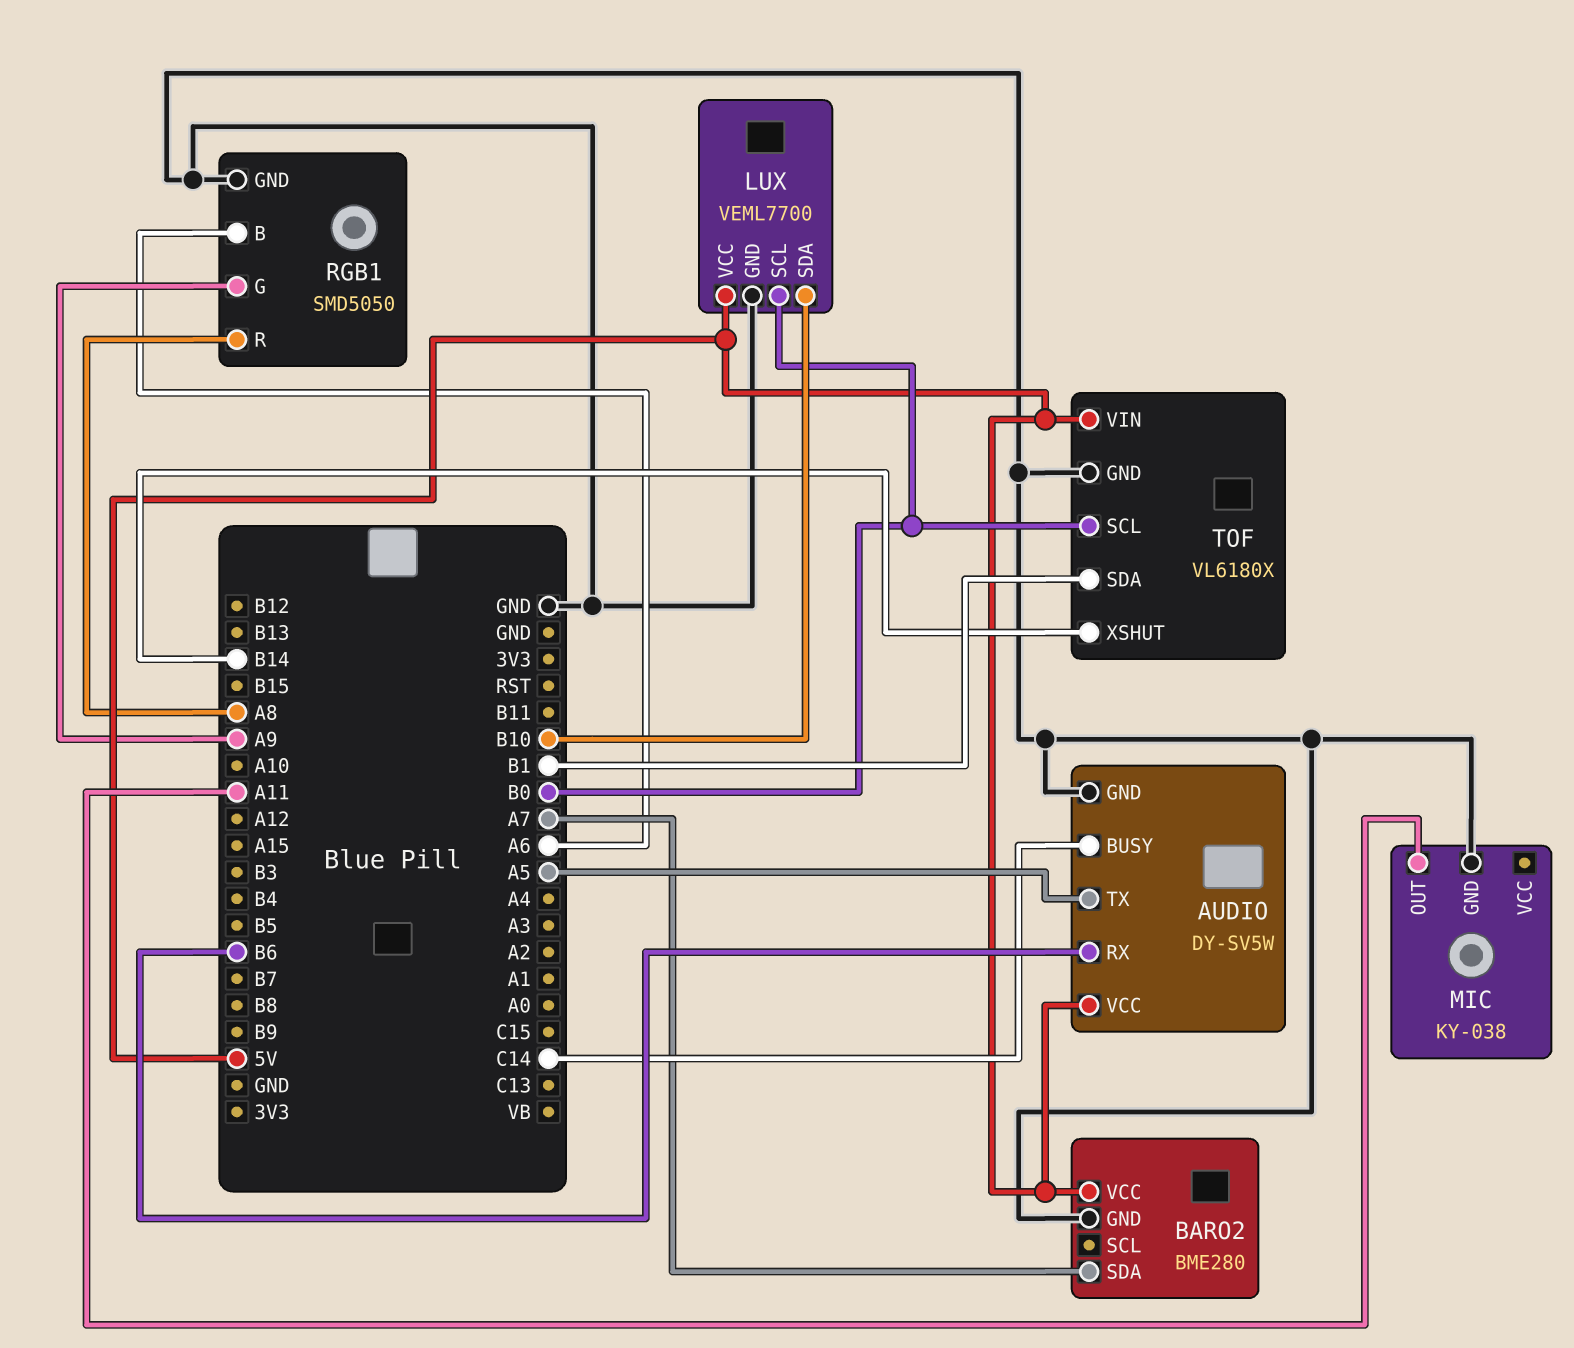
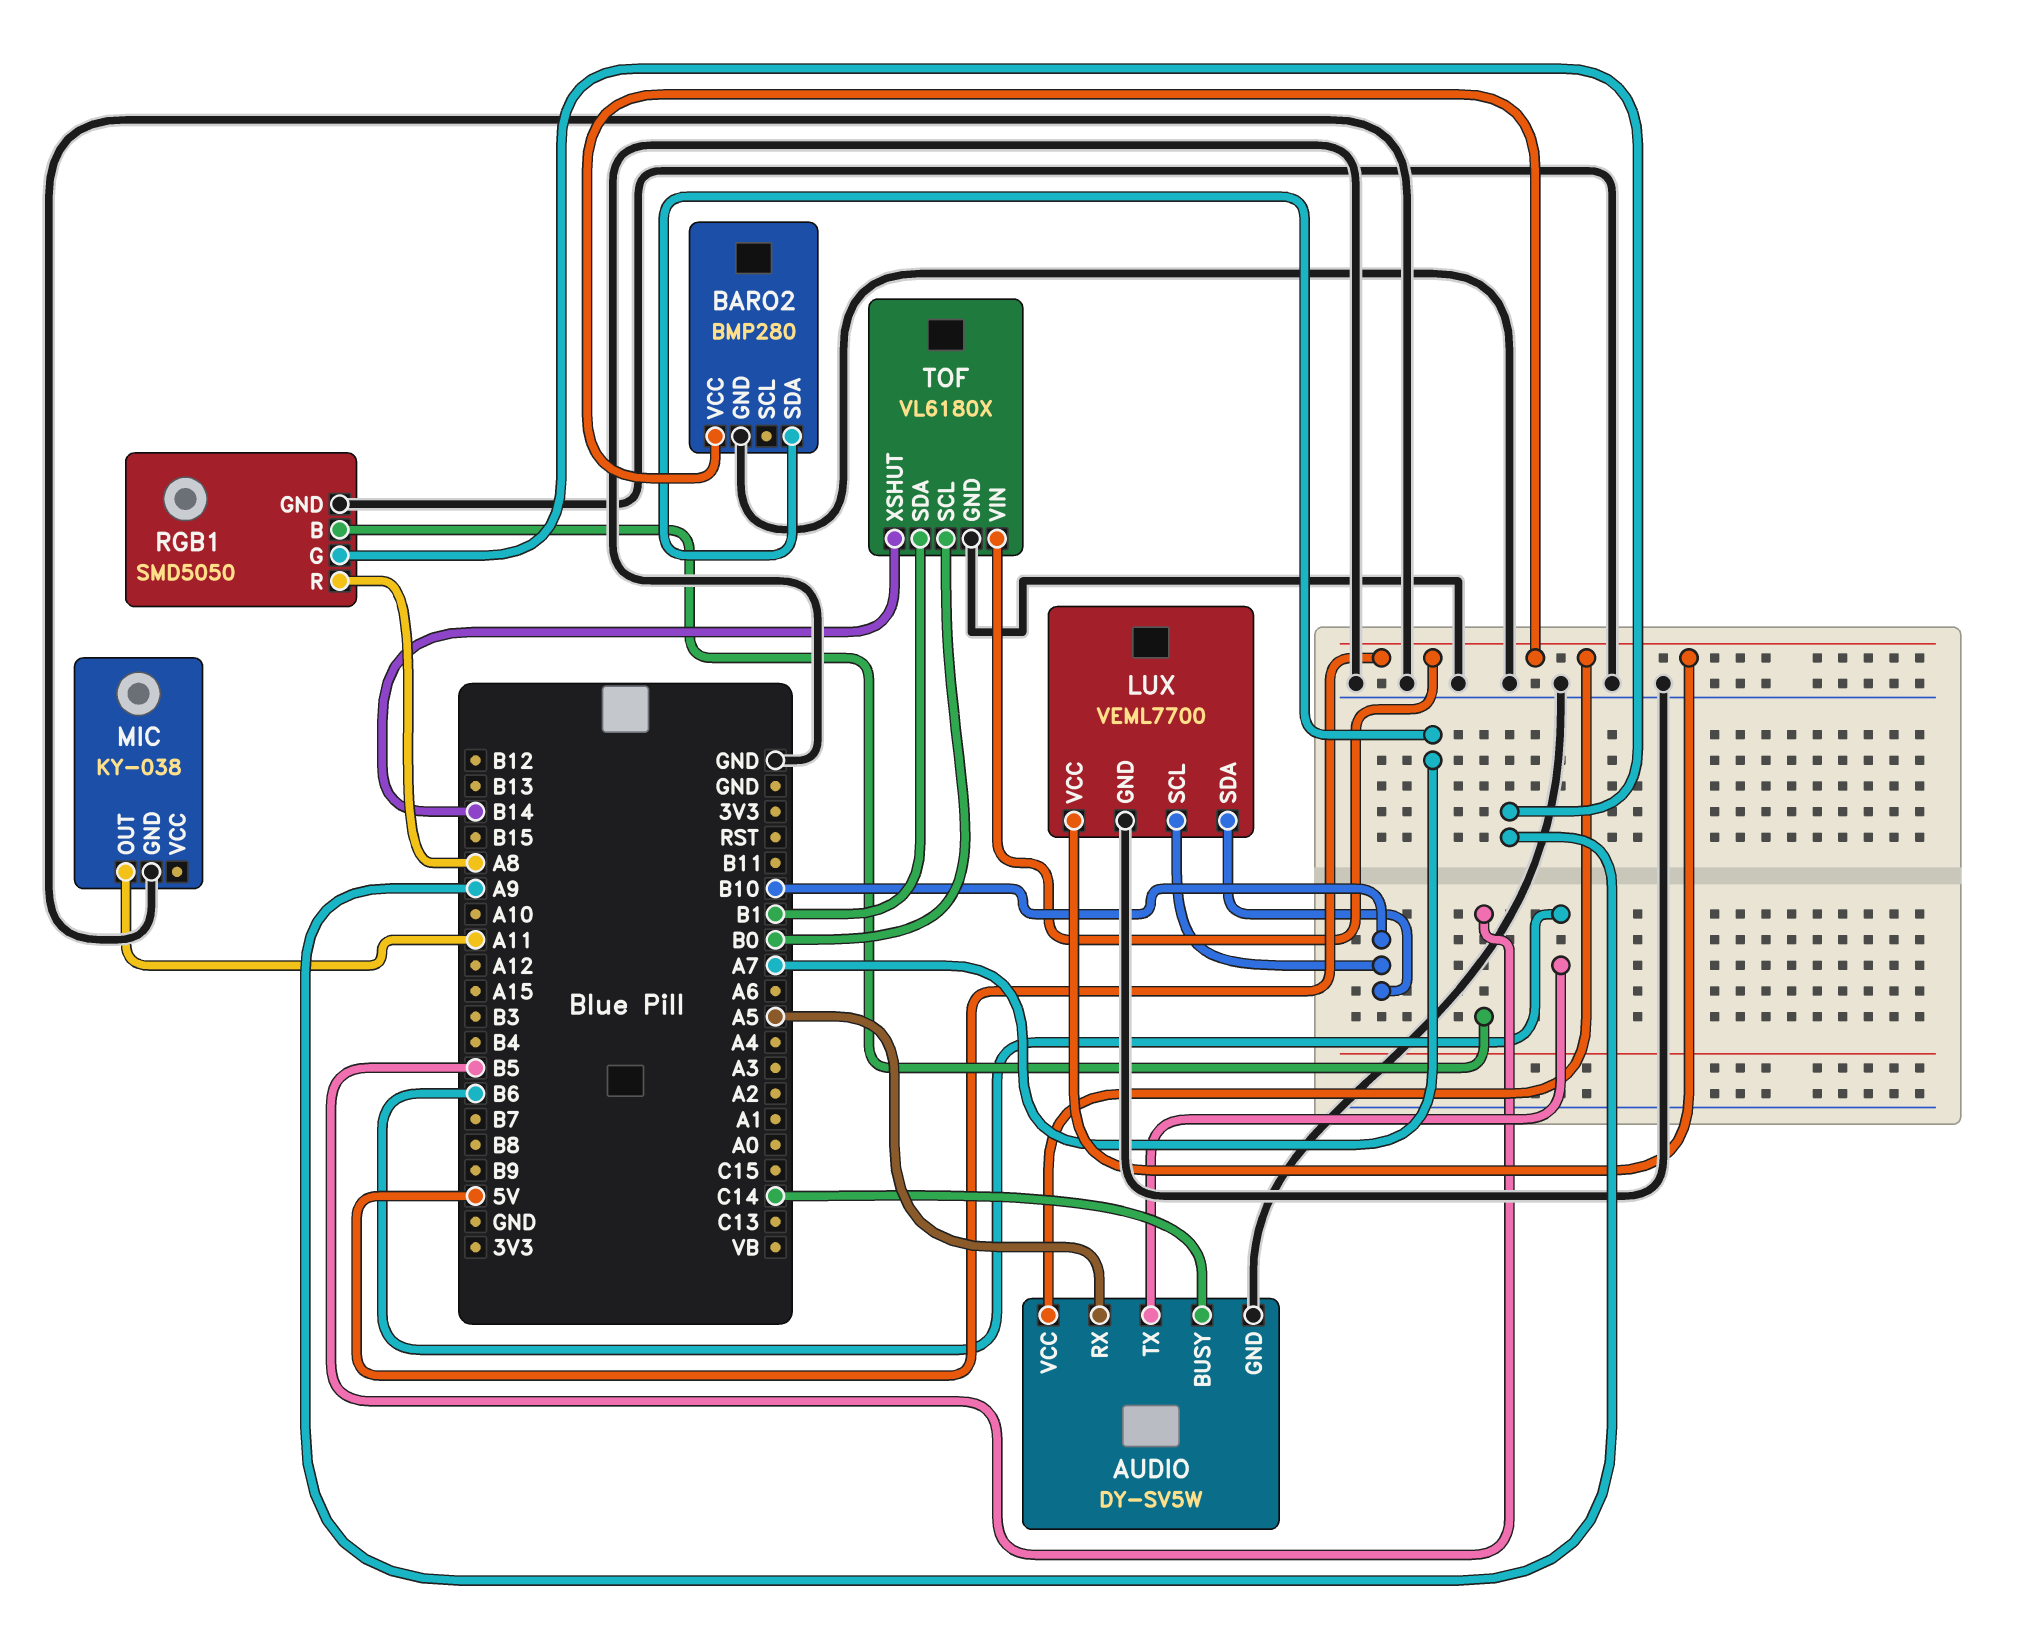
AUDIO pin RX: B6 -> A5
AUDIO pin TX: A5 -> B6
BARO2: BME280 -> BMP280
LUX pin SCL: B0 -> B10
RGB1 pin B: A6 -> B5

